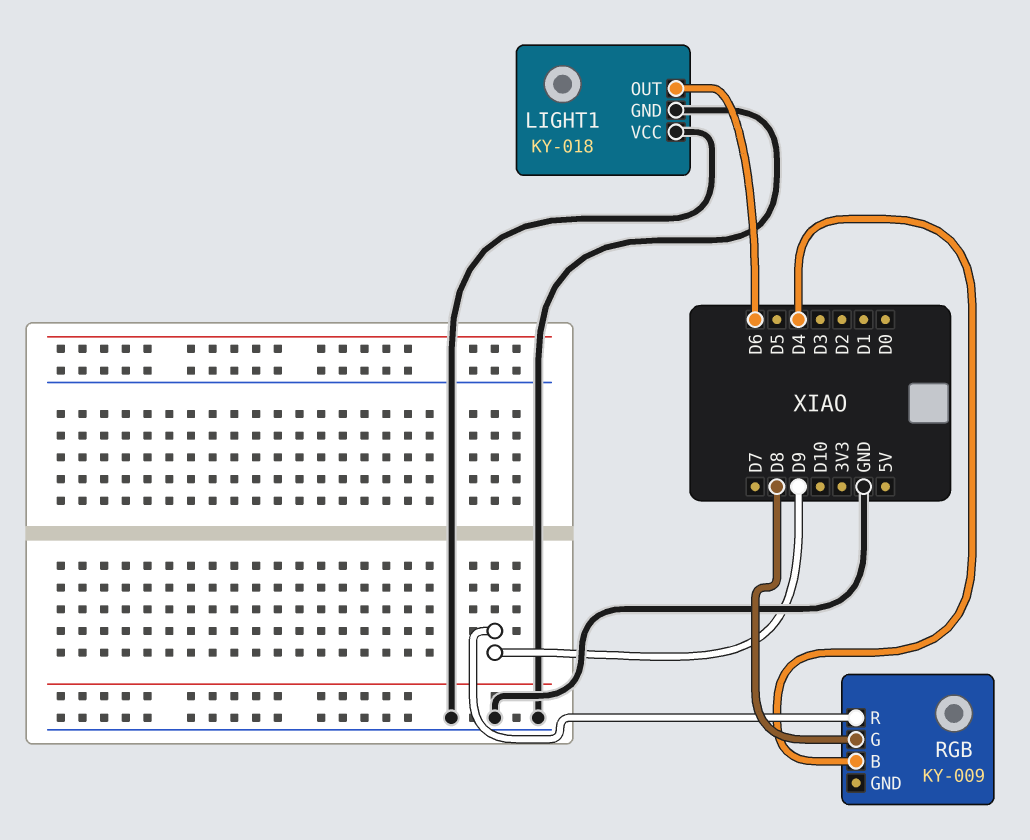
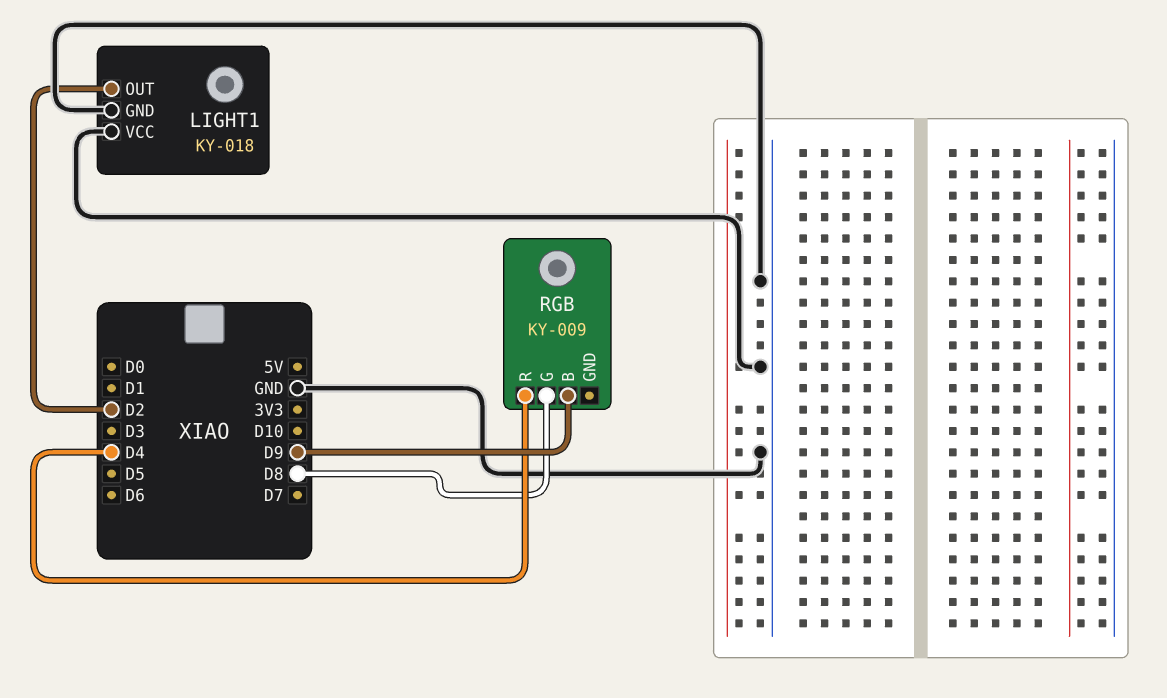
LIGHT1 pin OUT: D6 -> D2
RGB pin B: D4 -> D9
RGB pin R: D9 -> D4

